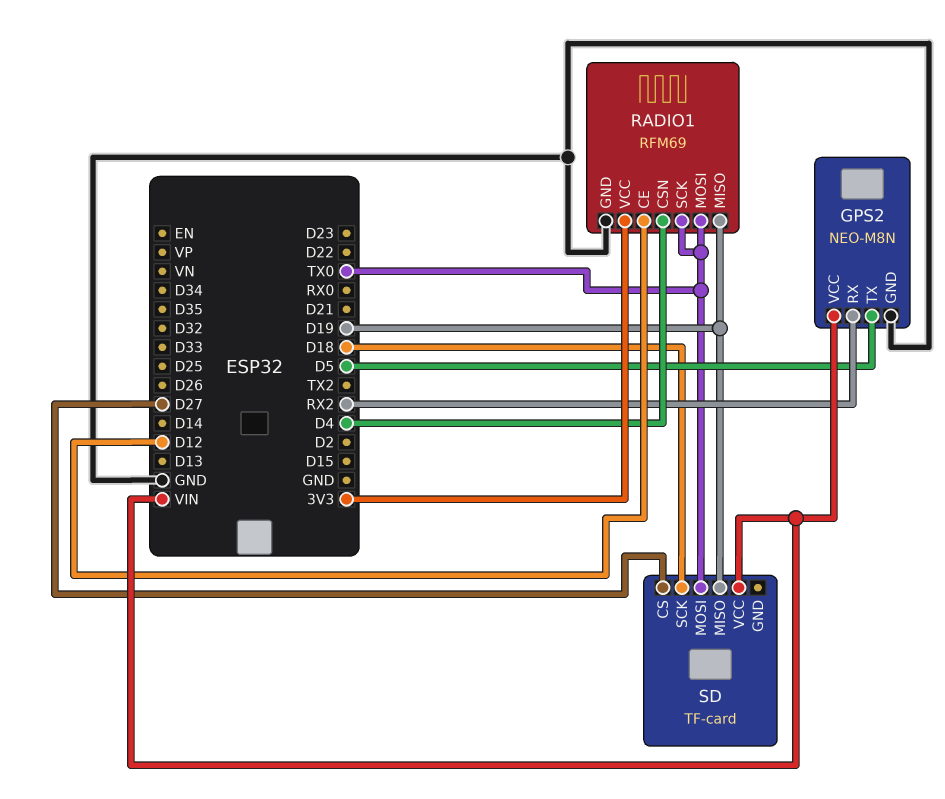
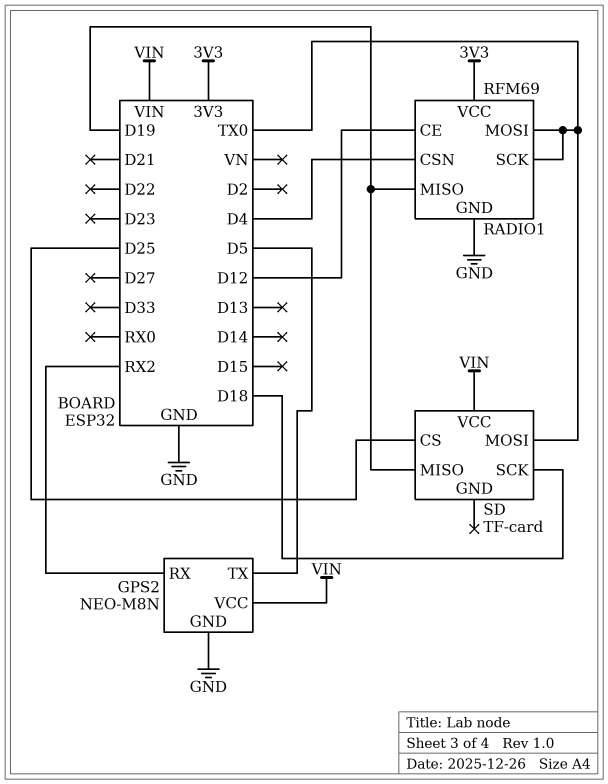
SD pin CS: D27 -> D25

